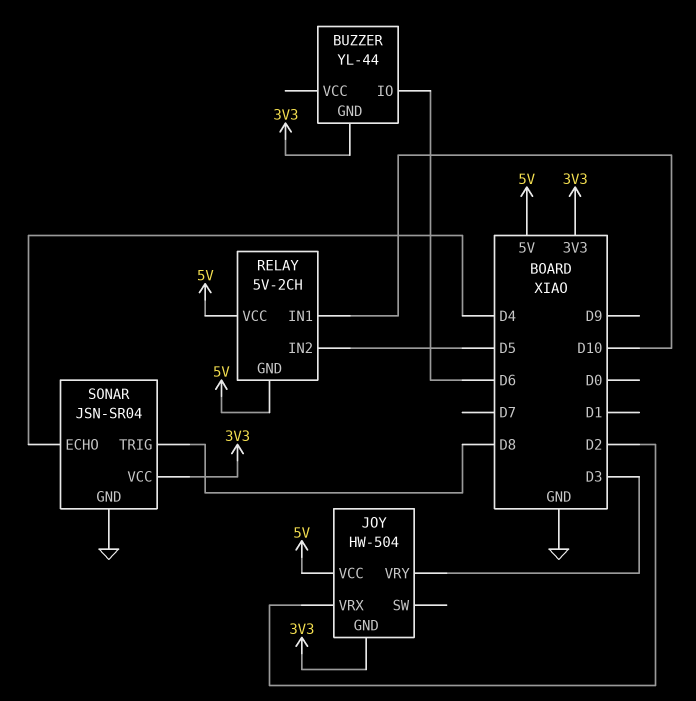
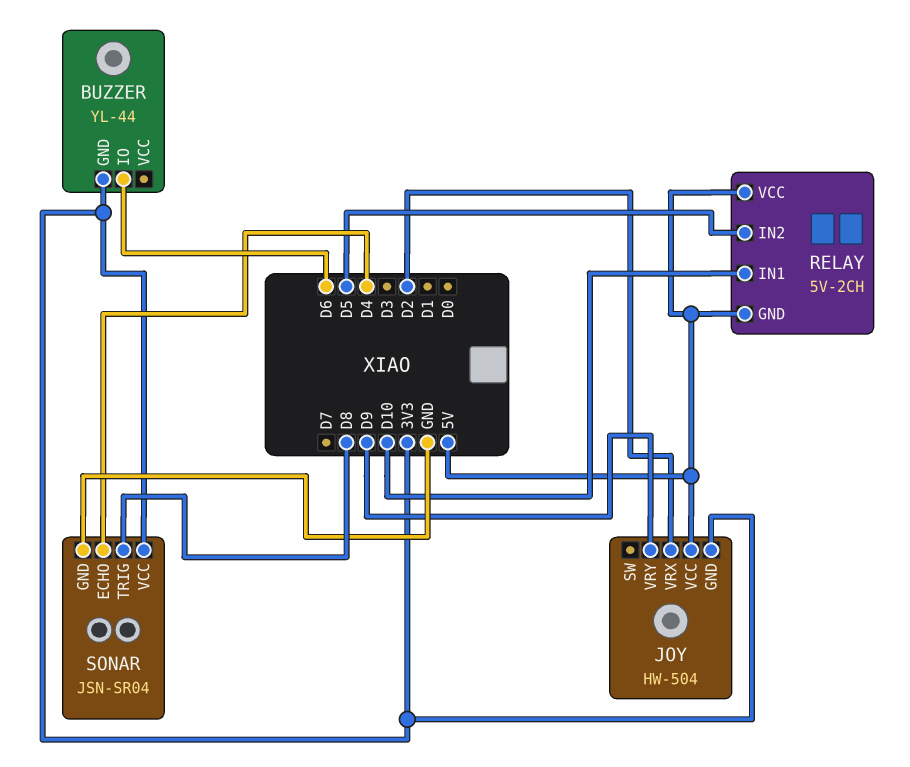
JOY pin VRY: D3 -> D9

